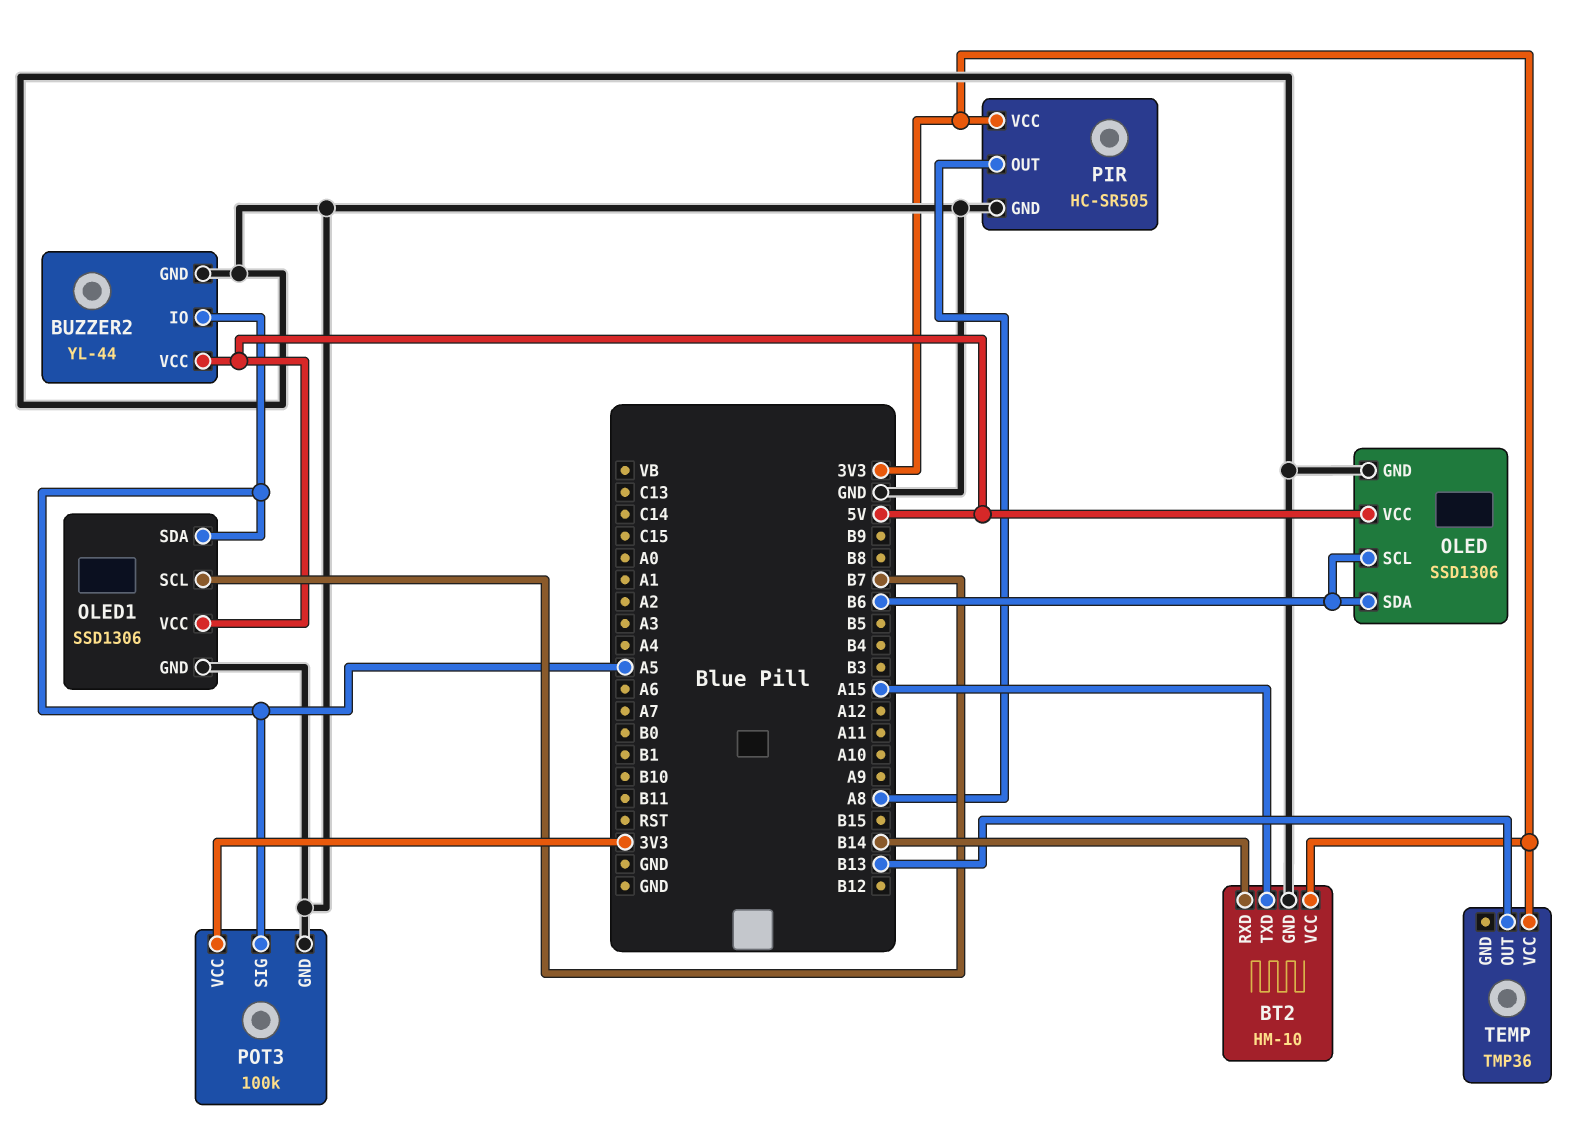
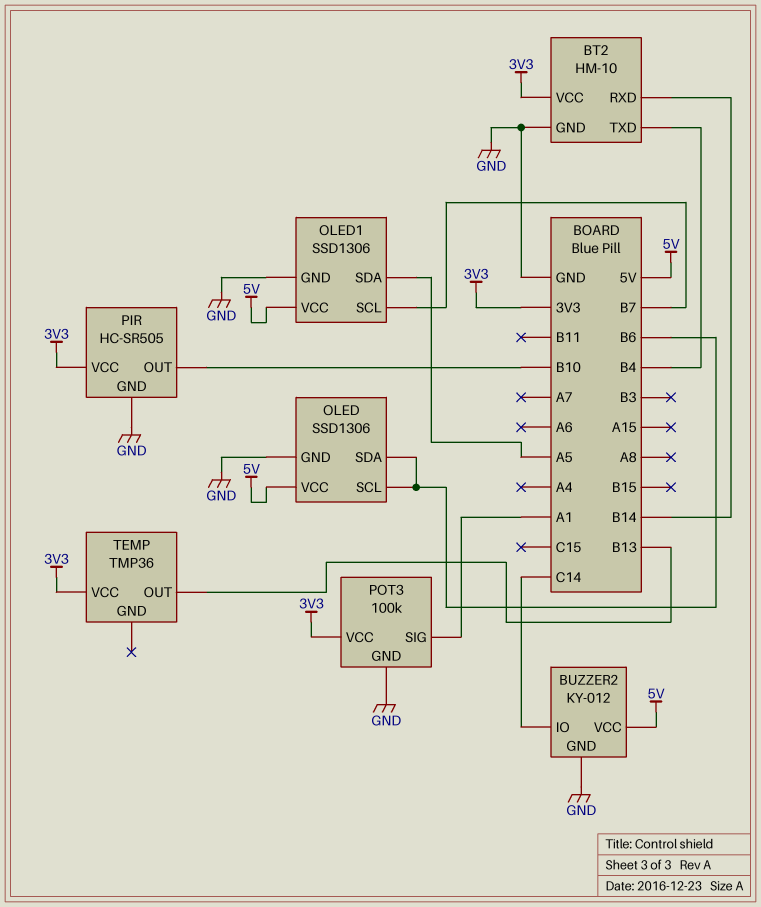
BT2 pin TXD: A15 -> B4
BUZZER2: YL-44 -> KY-012
BUZZER2 pin IO: A5 -> C14
PIR pin OUT: A8 -> B10
POT3 pin SIG: A5 -> A1

